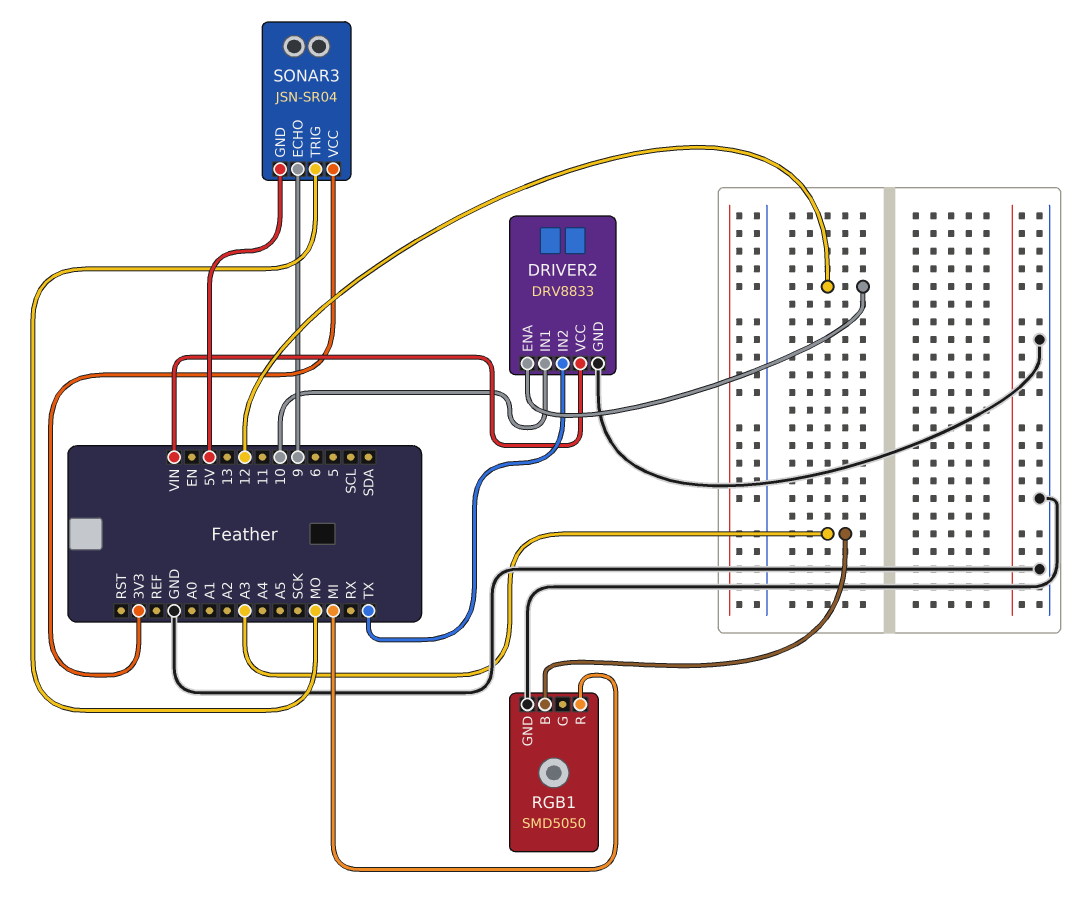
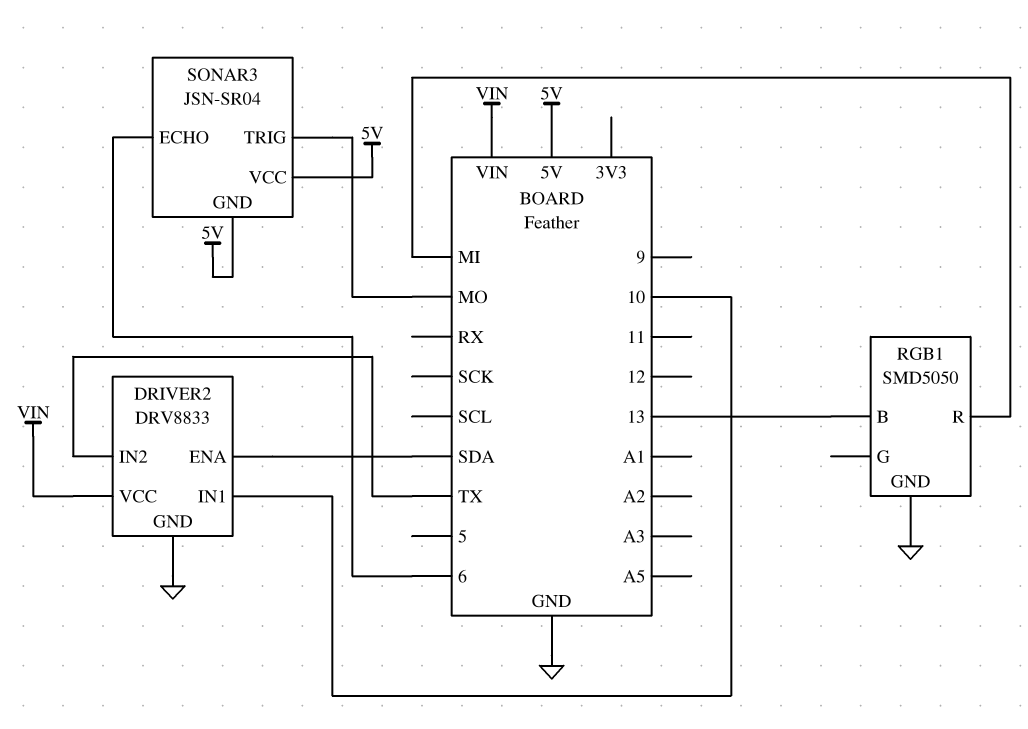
DRIVER2 pin ENA: 12 -> SDA
RGB1 pin B: A3 -> 13
SONAR3 pin ECHO: 9 -> 6
SONAR3 pin VCC: 3V3 -> 5V

